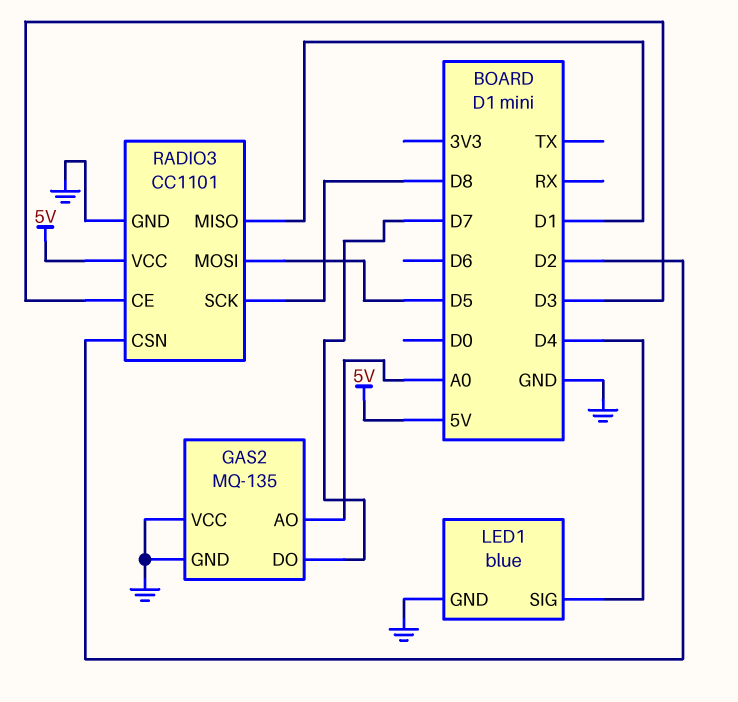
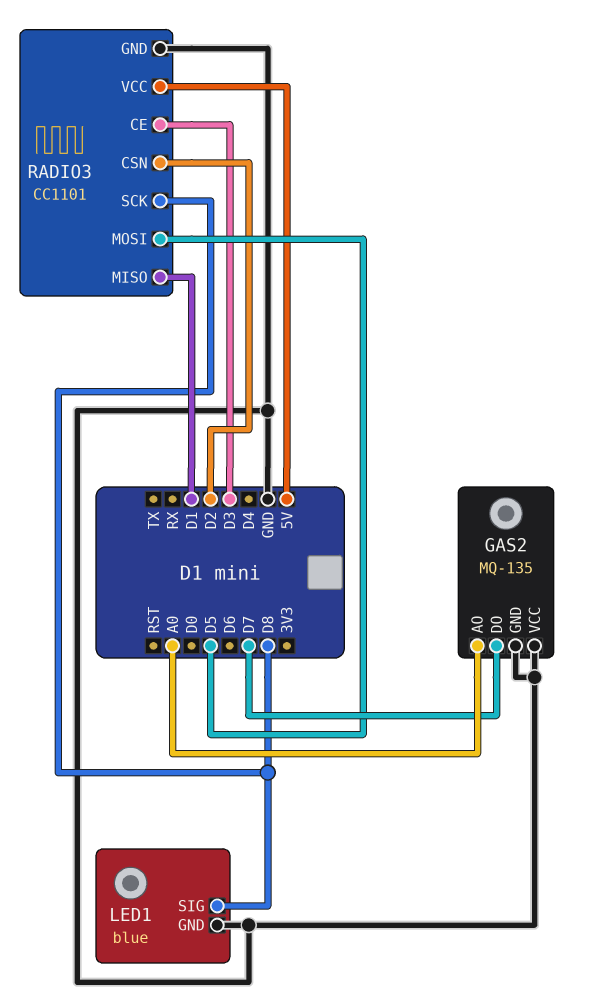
LED1 pin SIG: D4 -> D8

